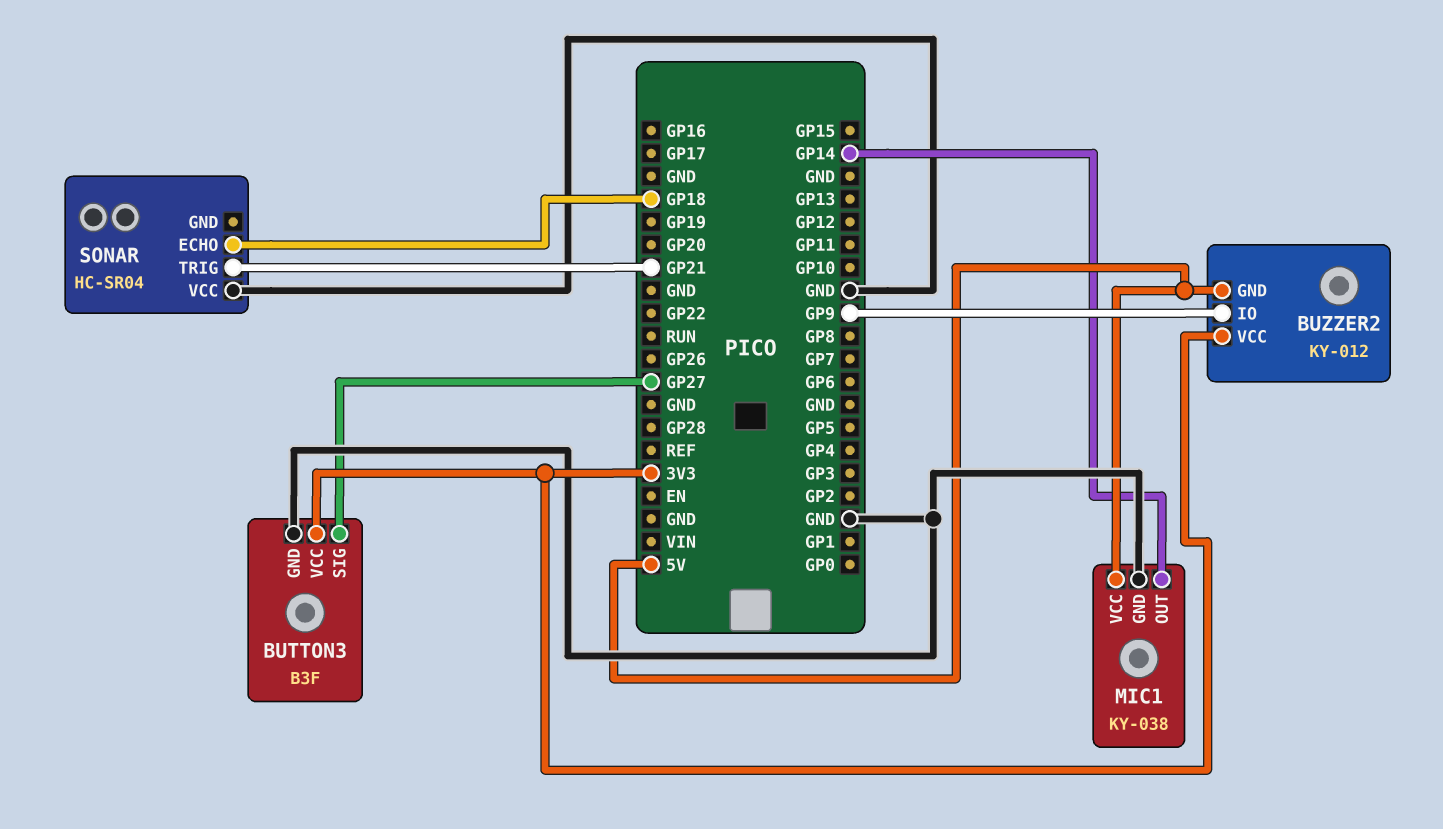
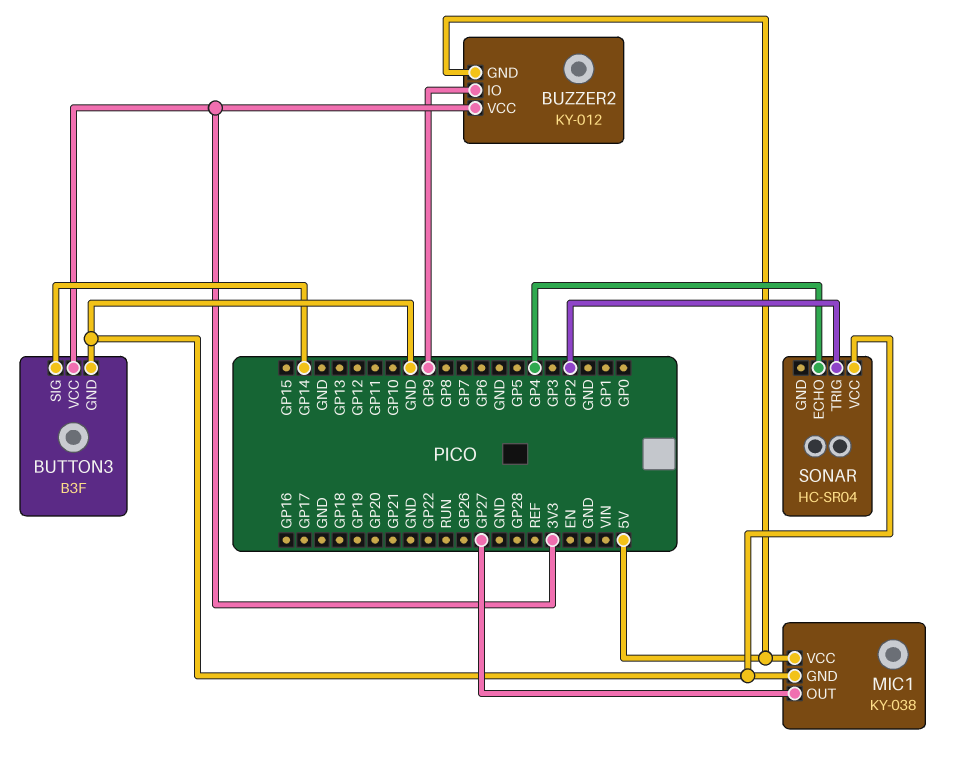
BUTTON3 pin SIG: GP27 -> GP14
MIC1 pin OUT: GP14 -> GP27
SONAR pin ECHO: GP18 -> GP4
SONAR pin TRIG: GP21 -> GP2

